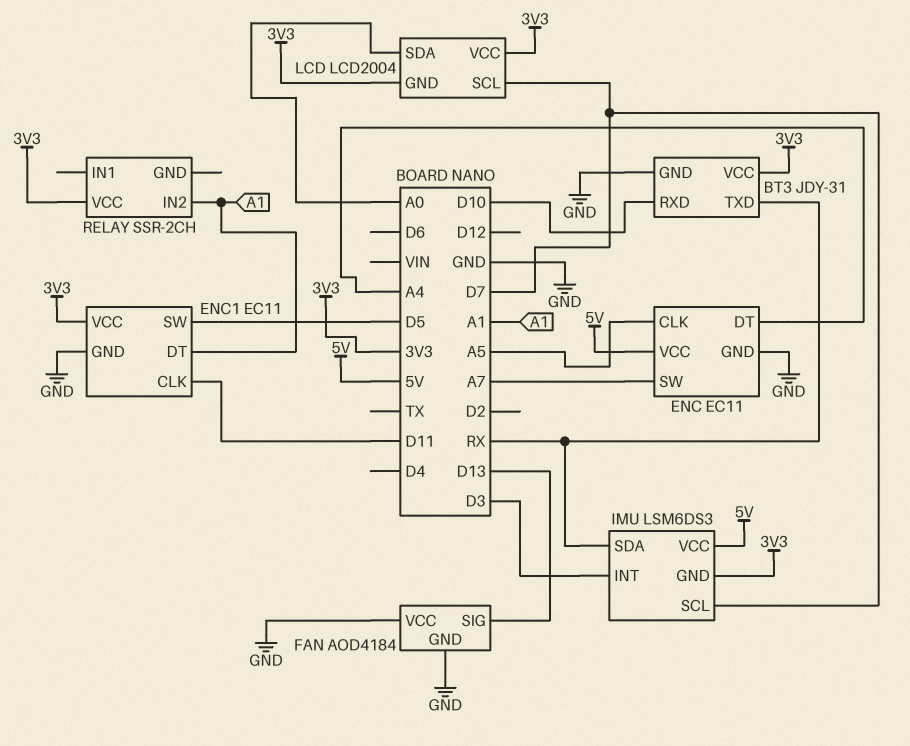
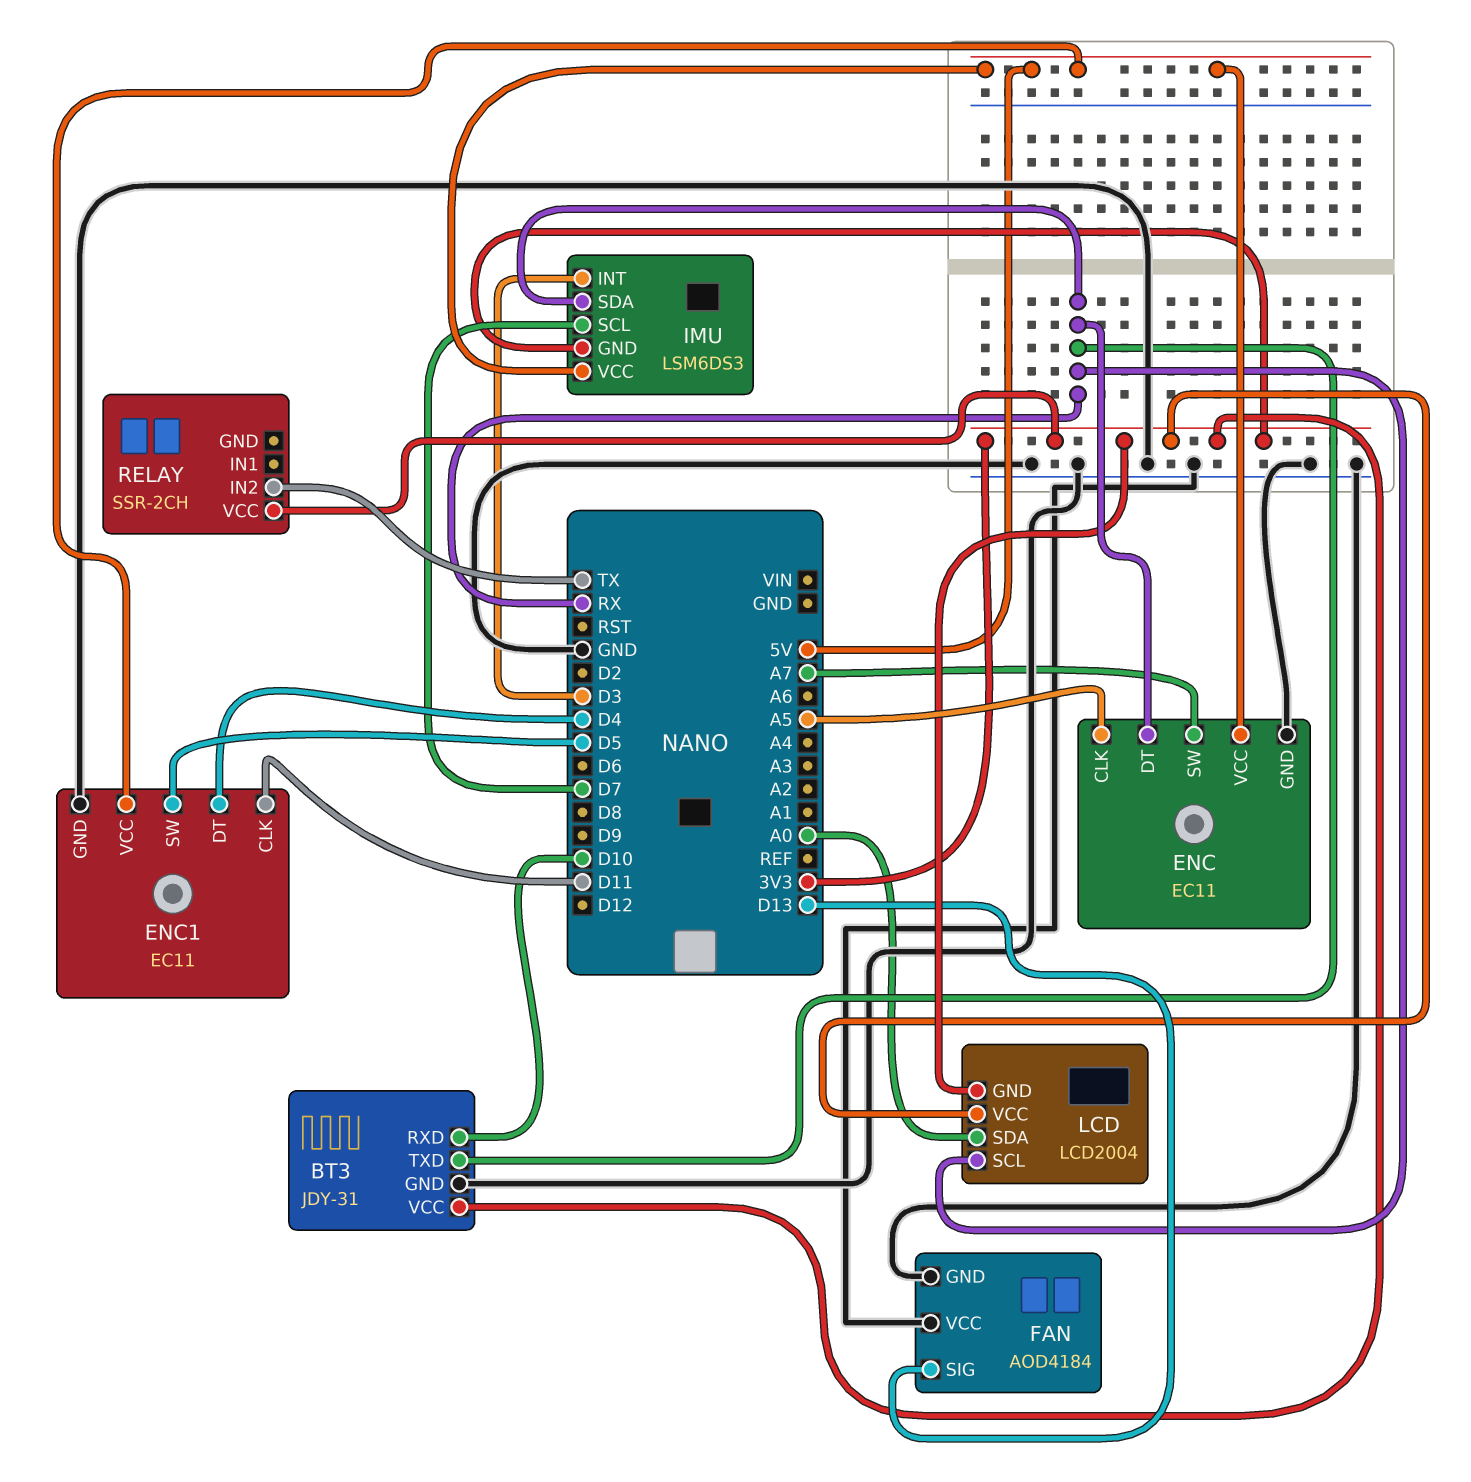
ENC pin DT: A4 -> RX
ENC1 pin DT: A1 -> D4
ENC1 pin VCC: 3V3 -> 5V
LCD pin SCL: D7 -> RX
RELAY pin IN2: A1 -> TX

